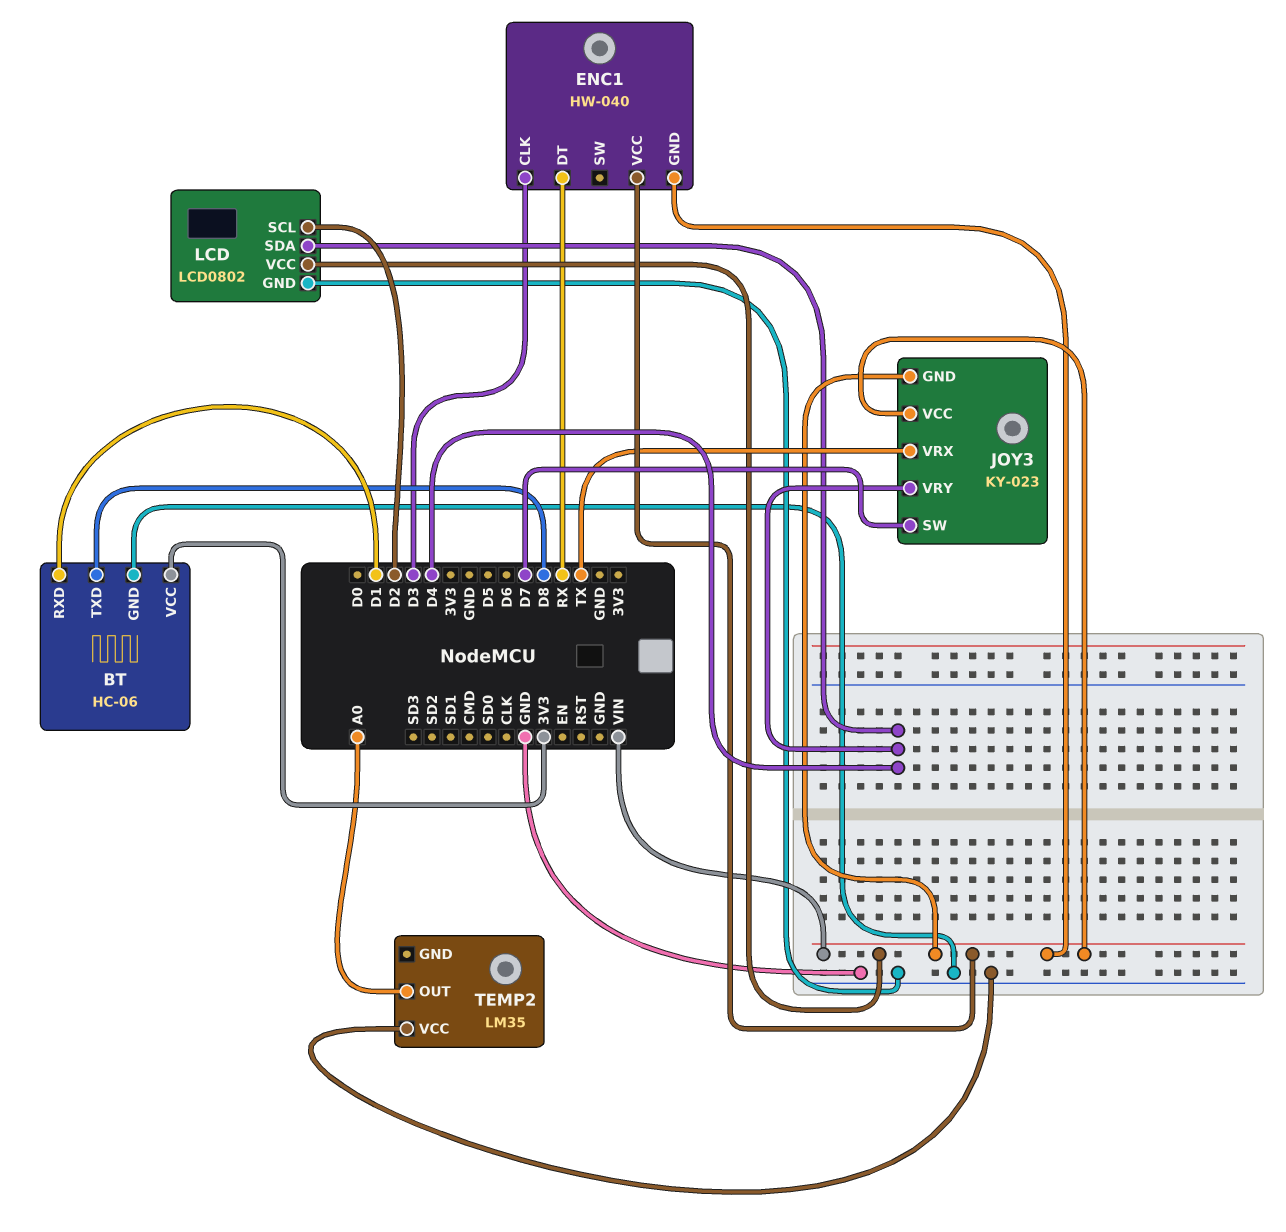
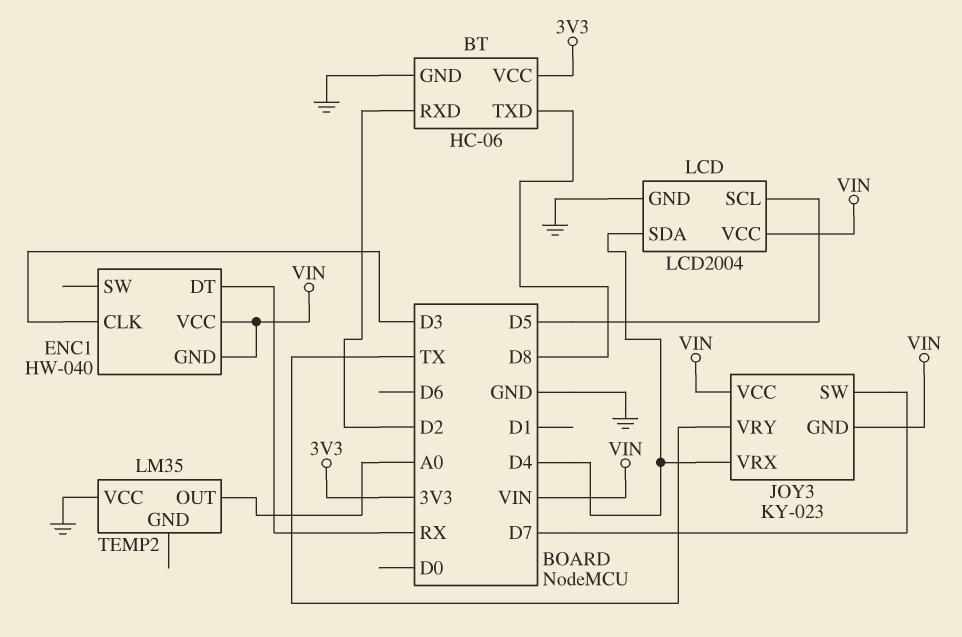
BT pin RXD: D1 -> D2
JOY3 pin VRX: TX -> D4
JOY3 pin VRY: D4 -> TX
LCD: LCD0802 -> LCD2004
LCD pin SCL: D2 -> D5

